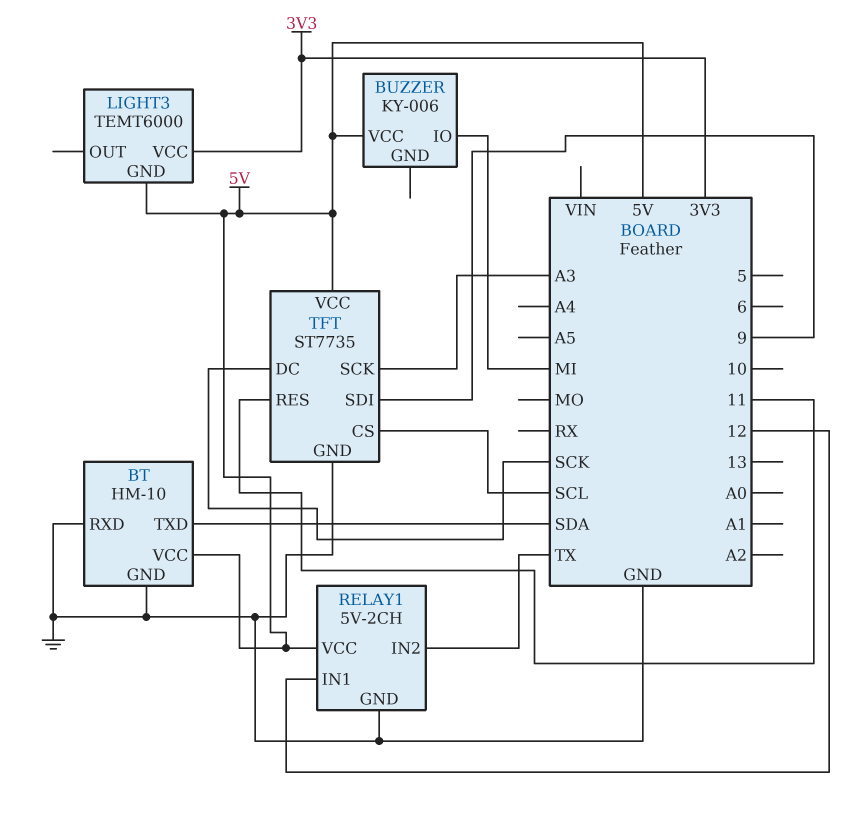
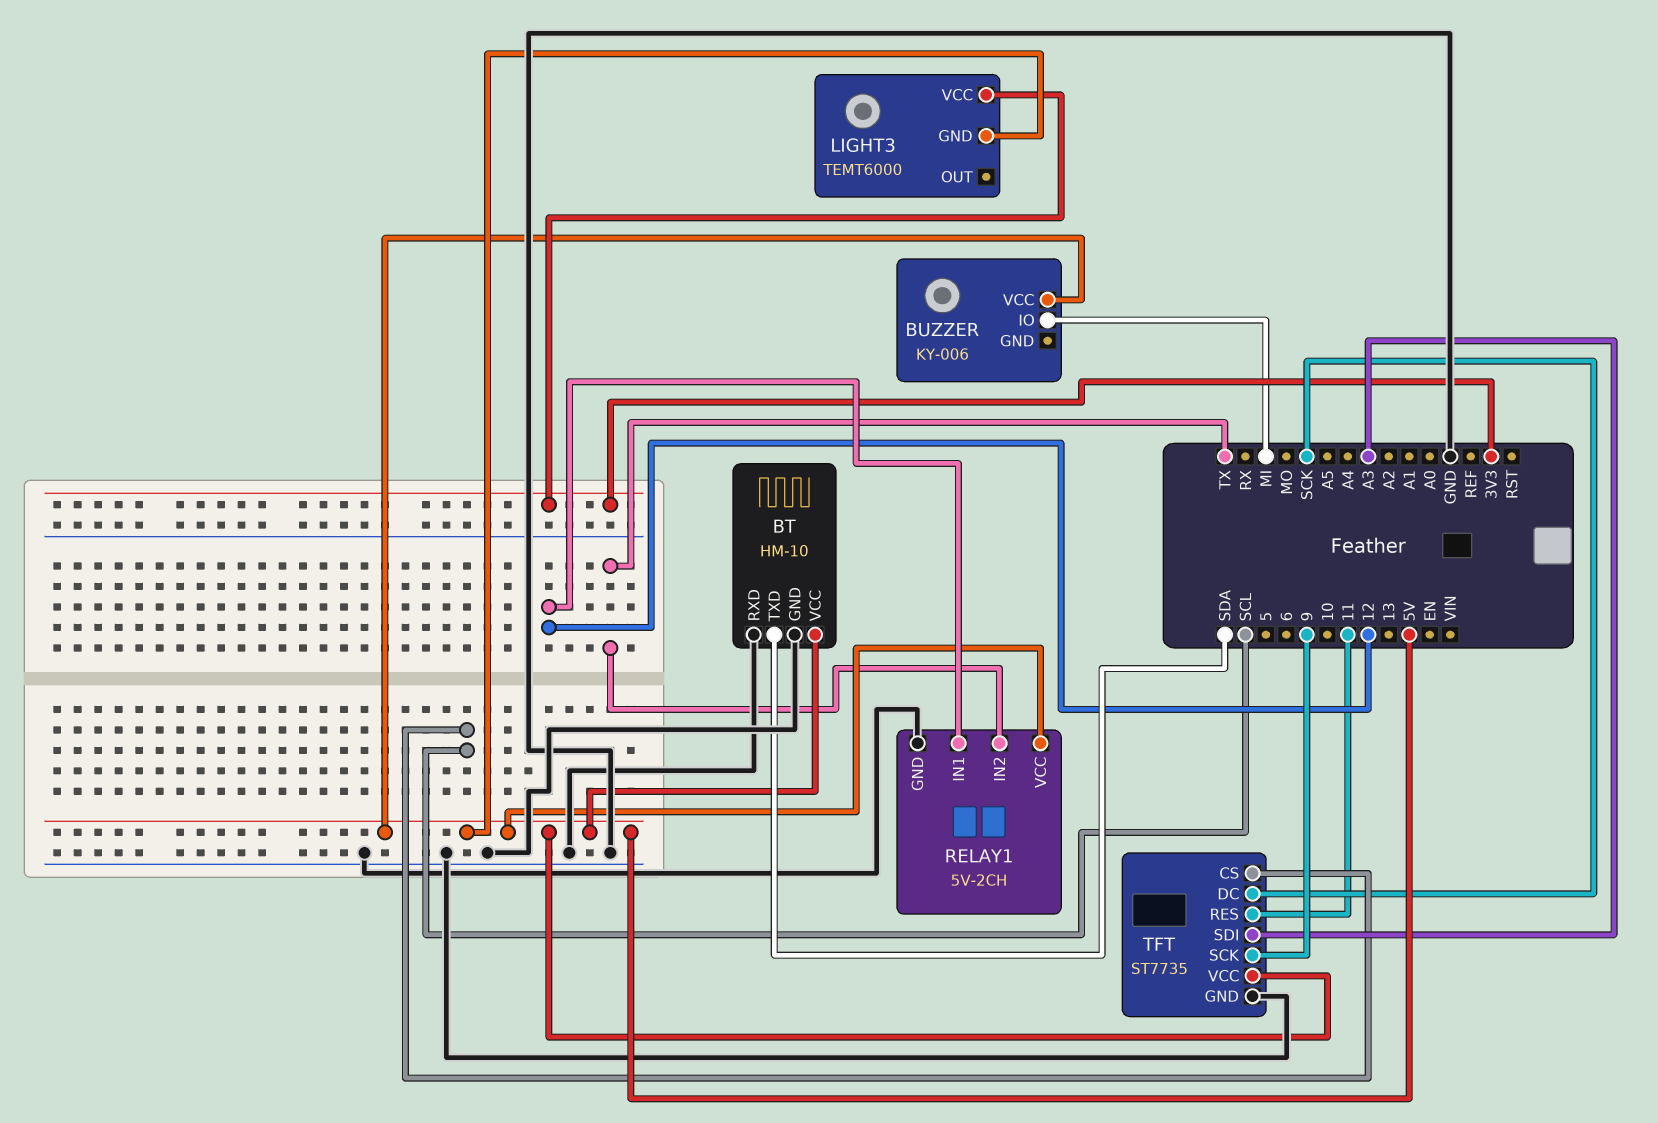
TFT pin SCK: A3 -> 9
TFT pin SDI: 9 -> A3

